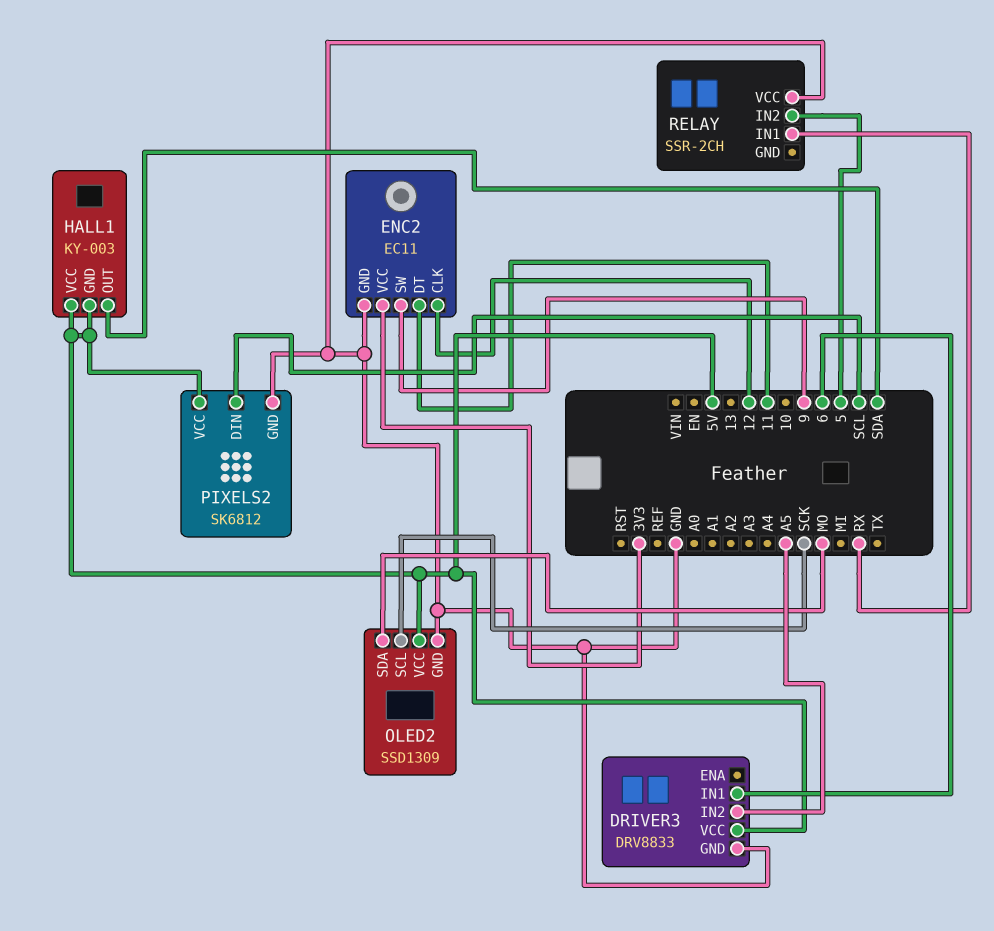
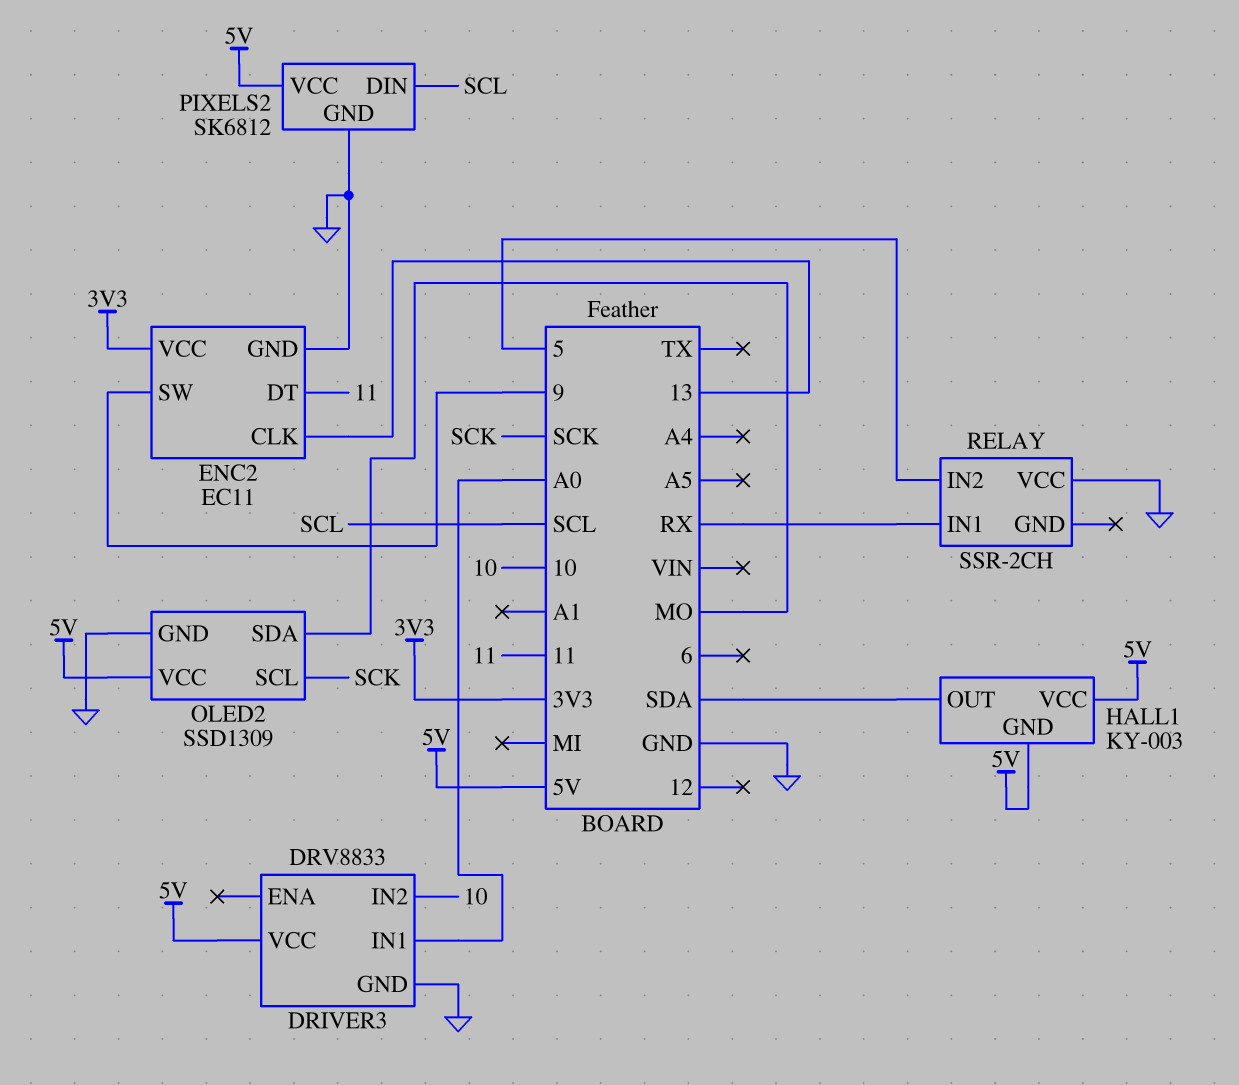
DRIVER3 pin IN1: 6 -> A0
DRIVER3 pin IN2: A5 -> 10
ENC2 pin CLK: 12 -> 13

